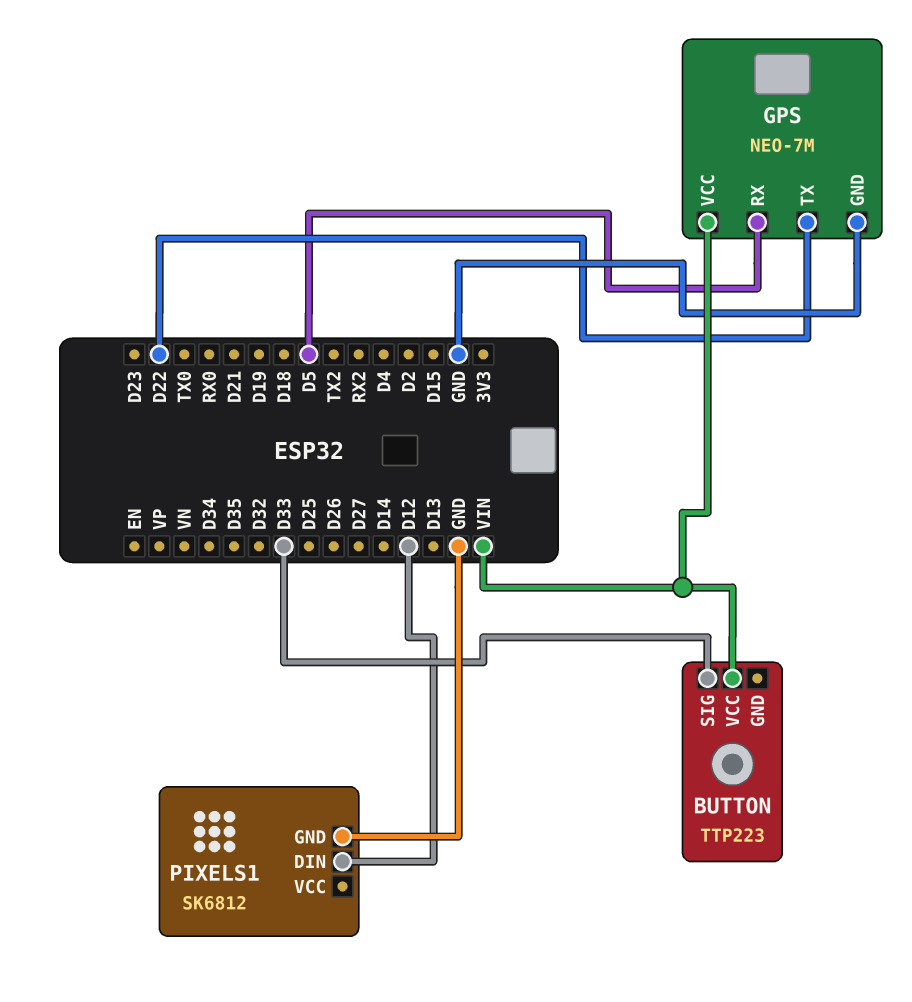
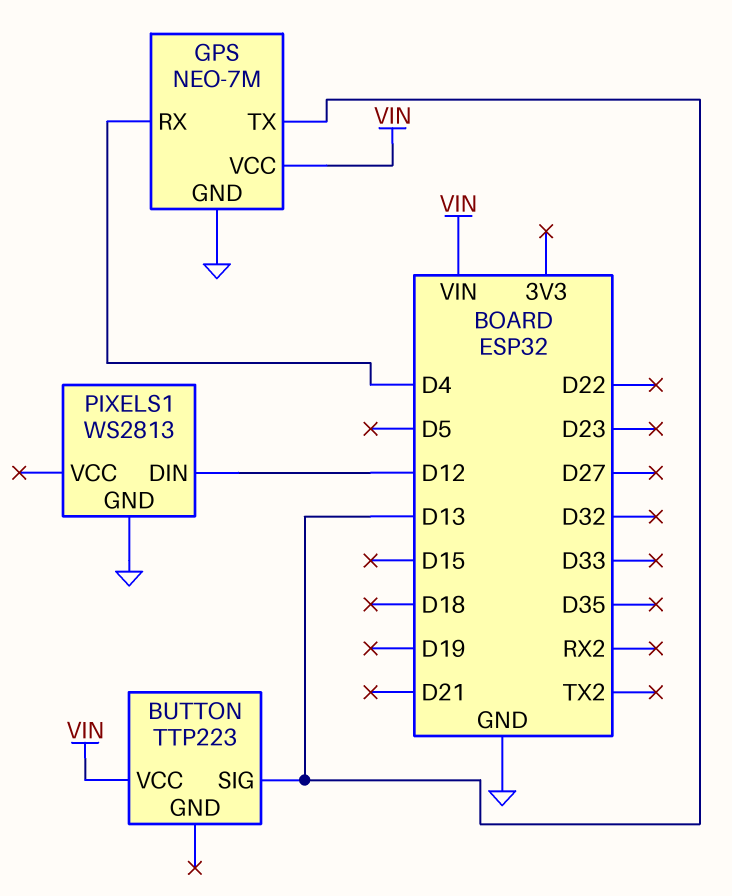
BUTTON pin SIG: D33 -> D13
GPS pin RX: D5 -> D4
GPS pin TX: D22 -> D13
PIXELS1: SK6812 -> WS2813

